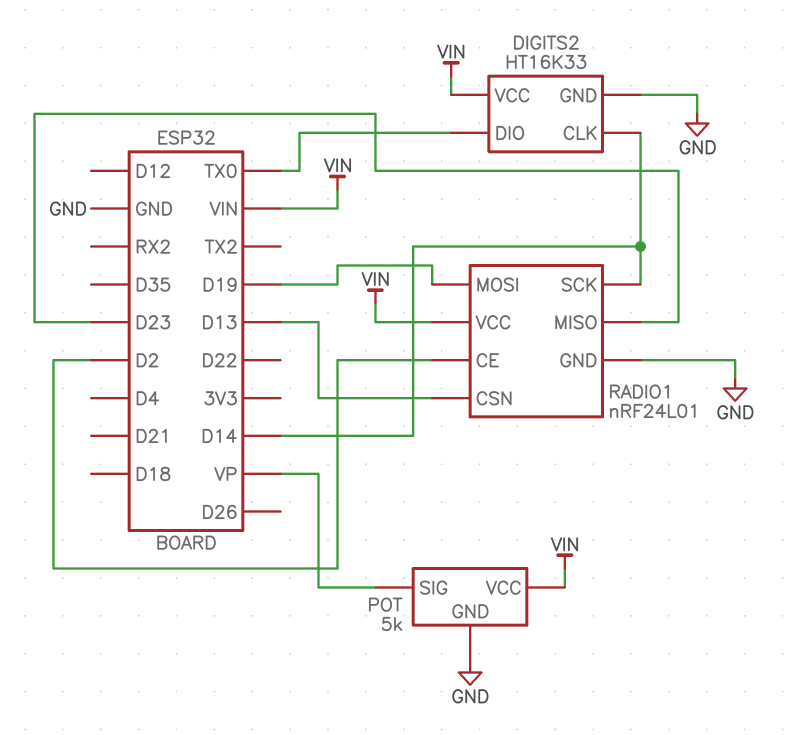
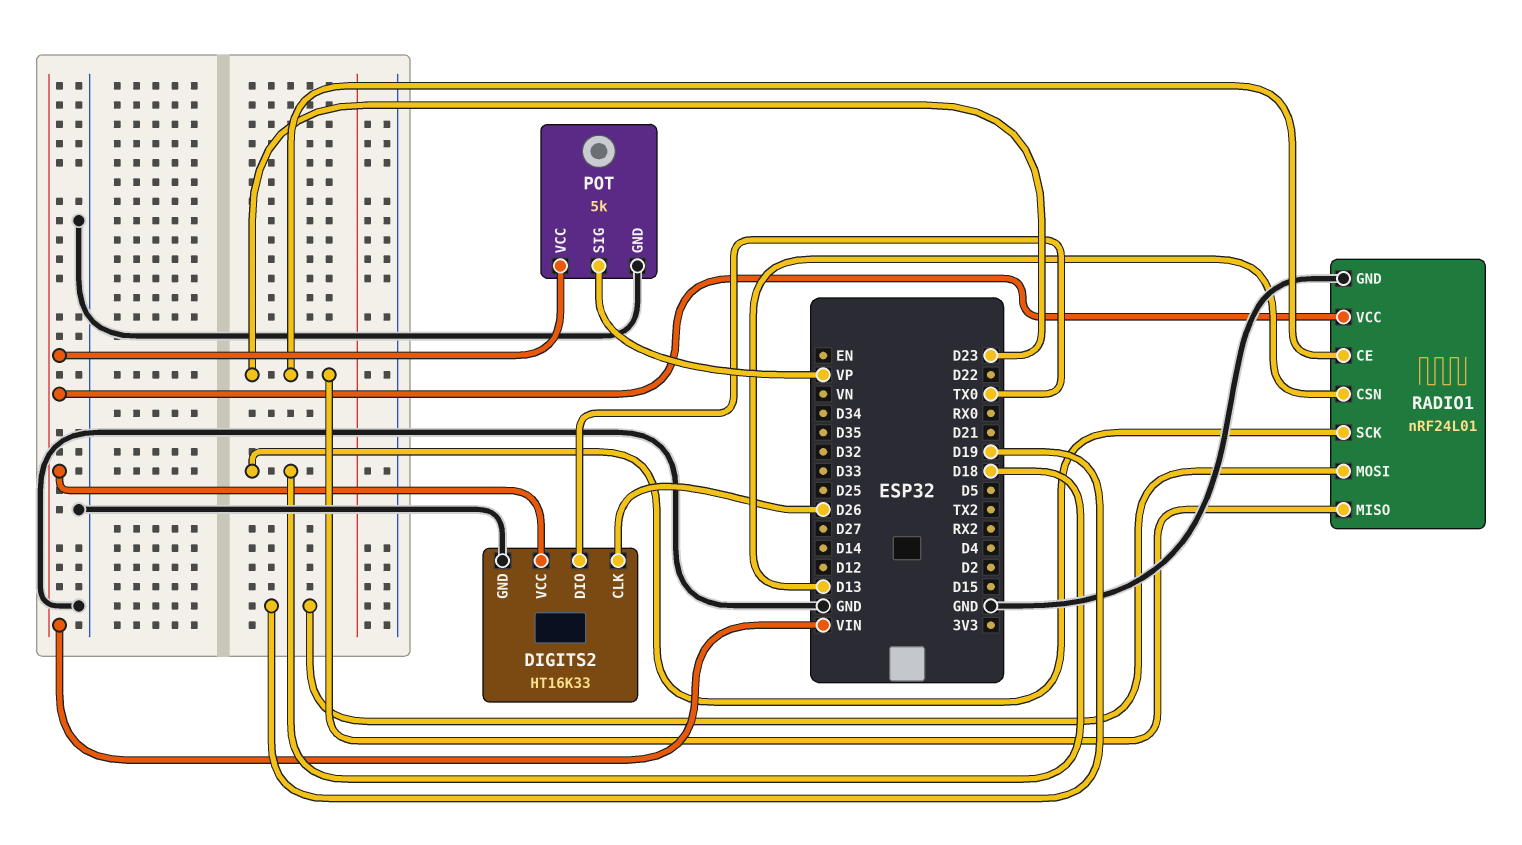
DIGITS2 pin CLK: D14 -> D26
RADIO1 pin CE: D2 -> D23
RADIO1 pin SCK: D14 -> D18

